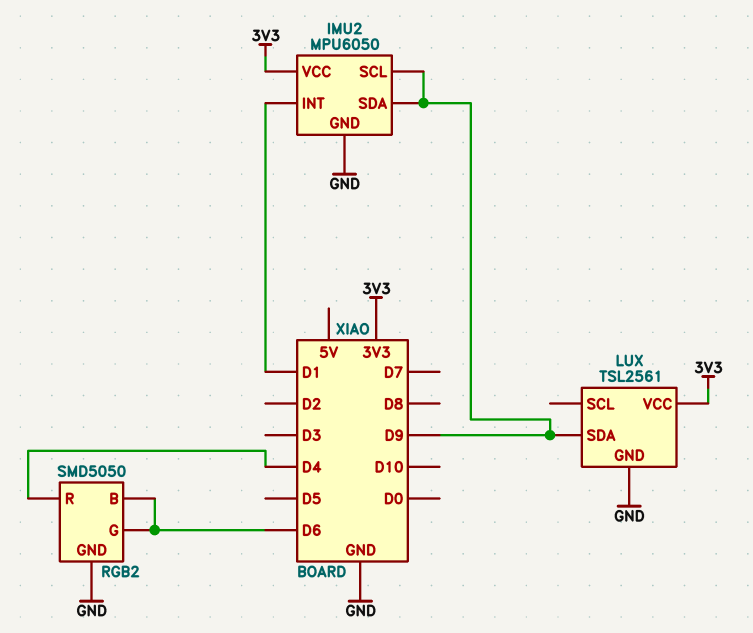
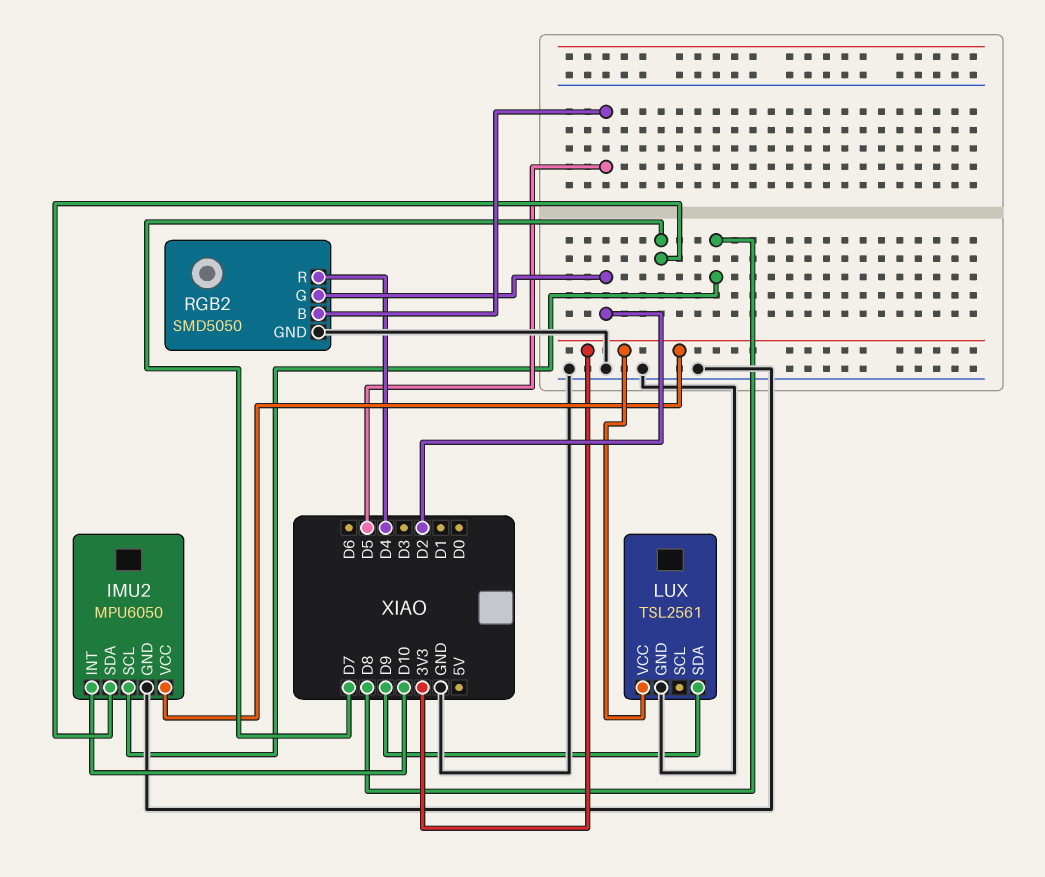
IMU2 pin INT: D1 -> D10
IMU2 pin SCL: D9 -> D8
IMU2 pin SDA: D9 -> D7
RGB2 pin B: D6 -> D5
RGB2 pin G: D6 -> D2

